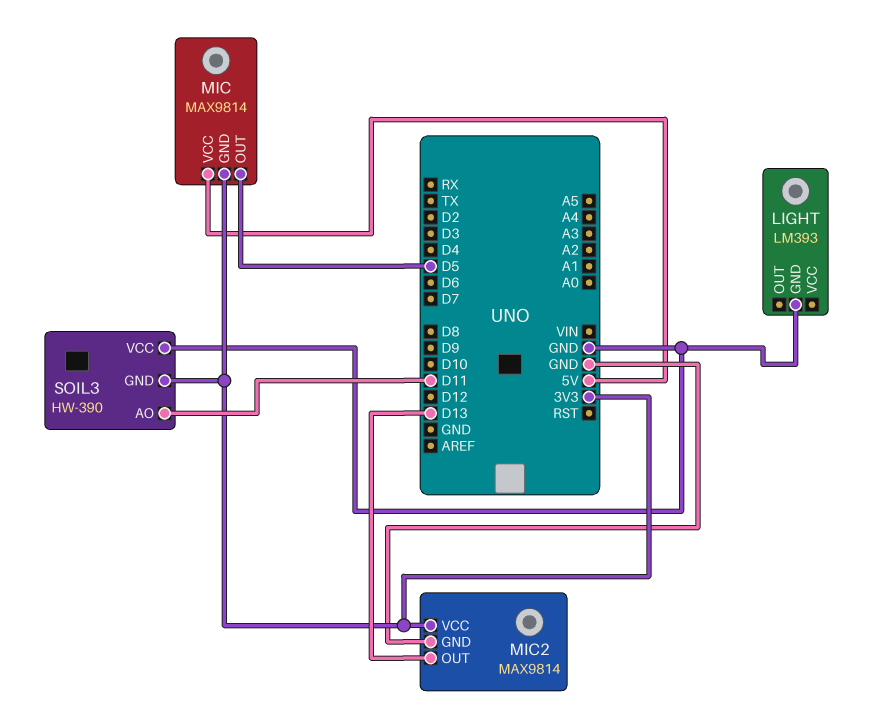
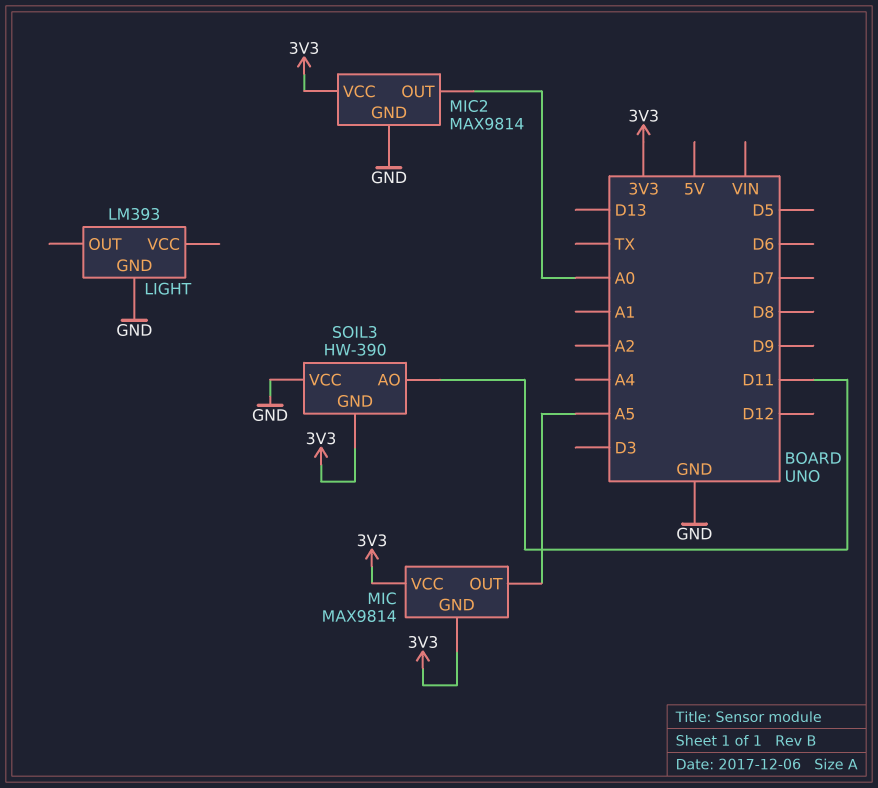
MIC pin OUT: D5 -> A5
MIC pin VCC: 5V -> 3V3
MIC2 pin OUT: D13 -> A0

